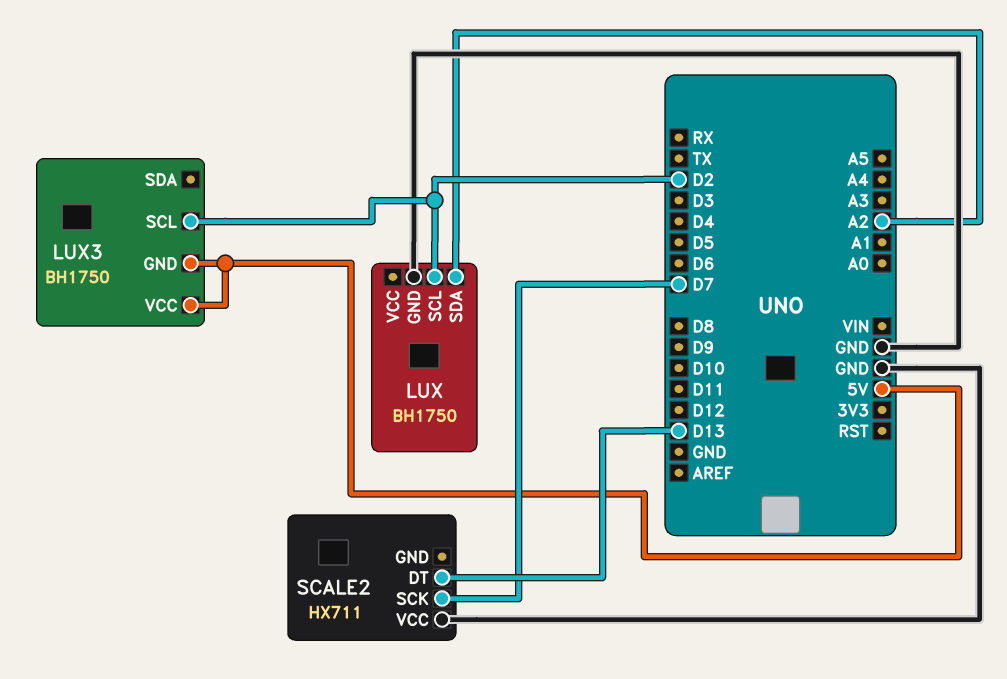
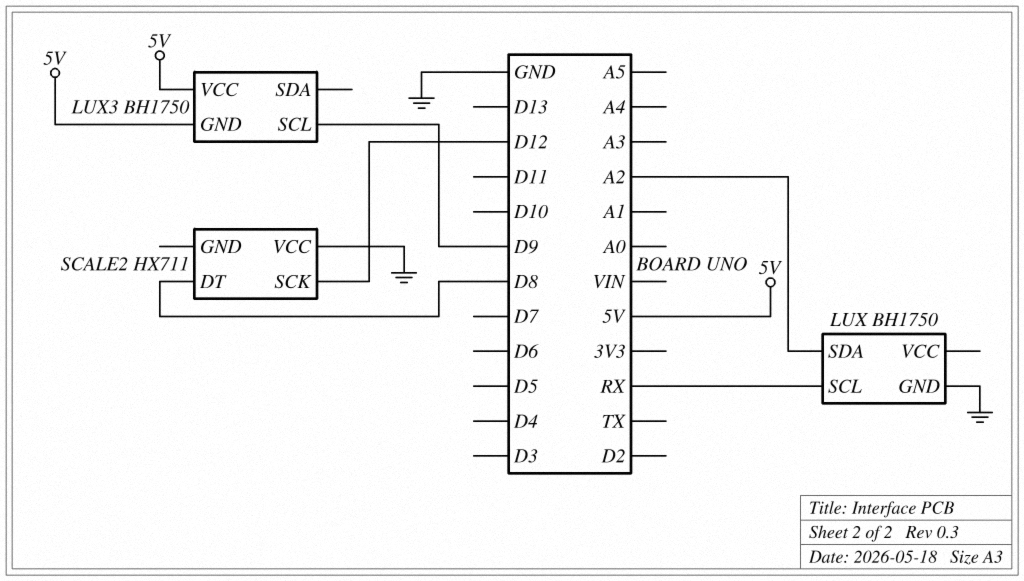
LUX pin SCL: D2 -> RX
LUX3 pin SCL: D2 -> D9
SCALE2 pin DT: D13 -> D8
SCALE2 pin SCK: D7 -> D12

